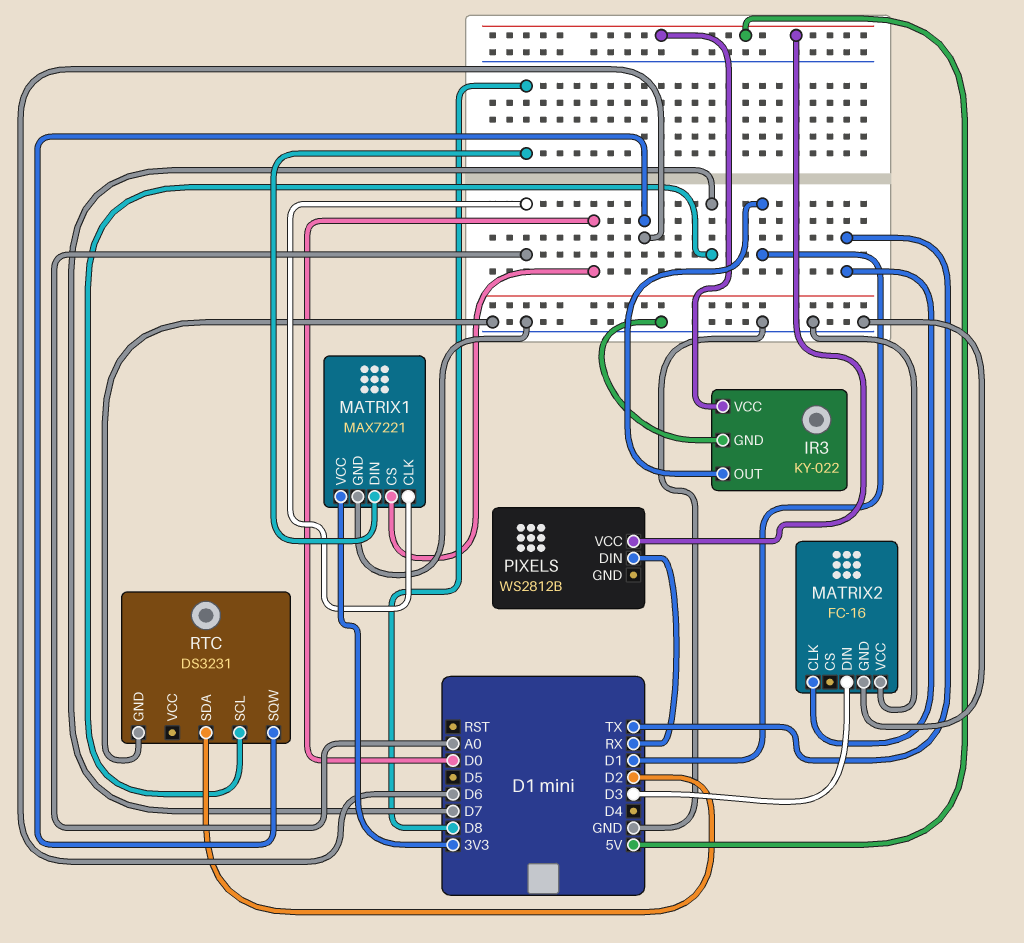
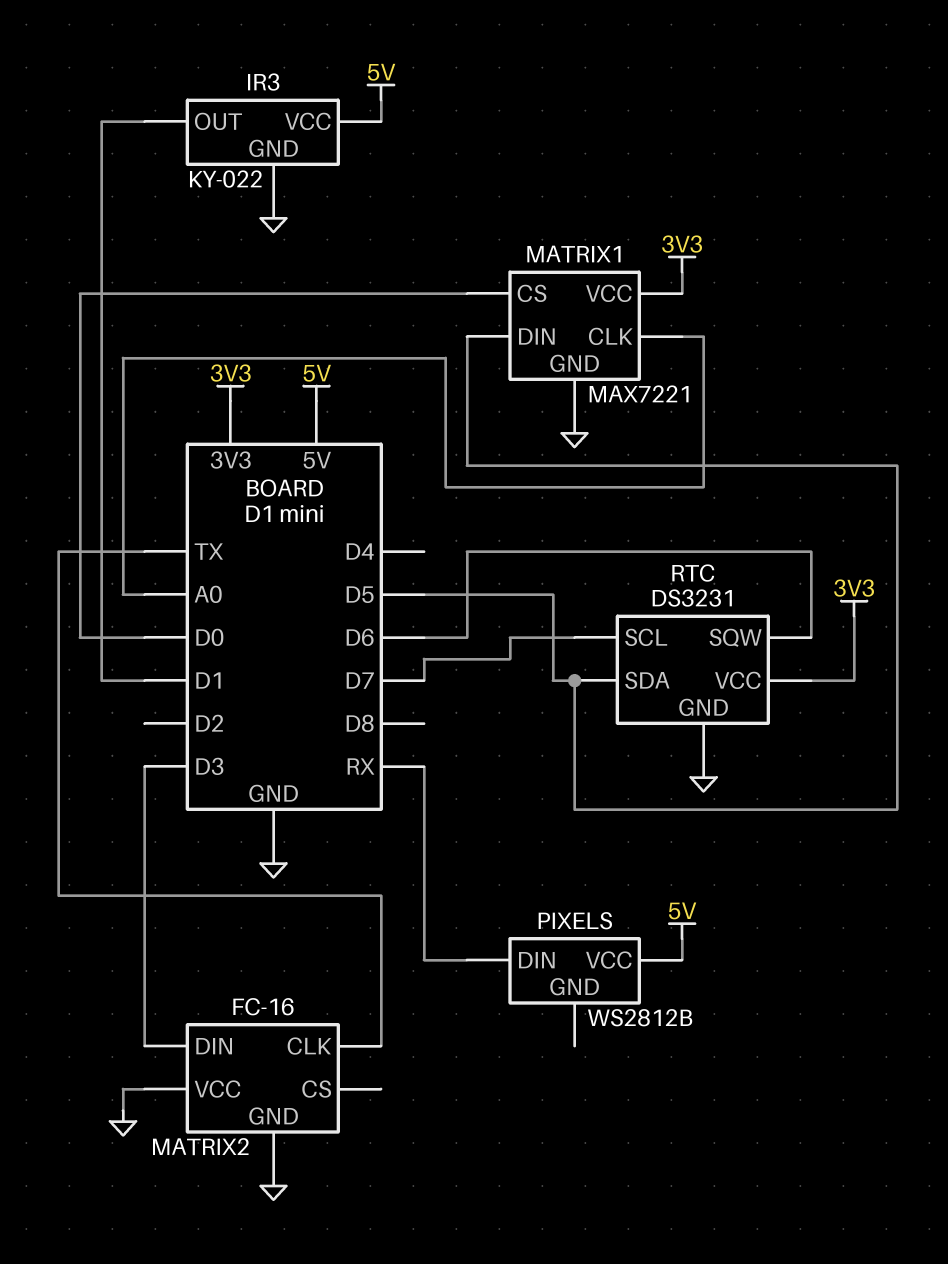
MATRIX1 pin DIN: D8 -> D5
RTC pin SDA: D2 -> D5
RTC pin VCC: none -> 3V3

